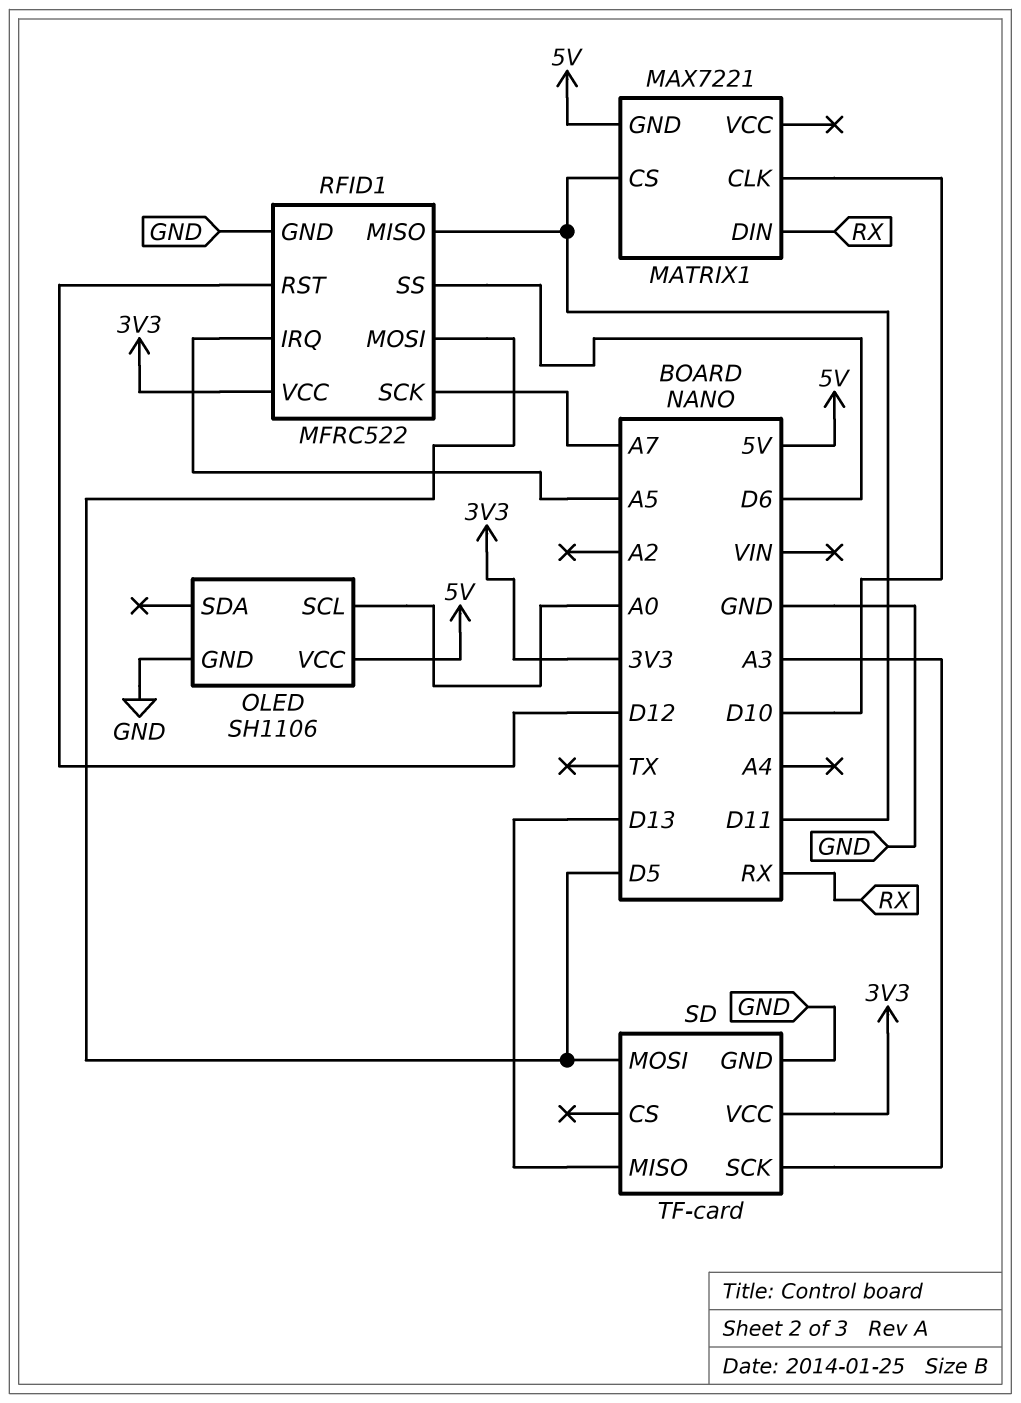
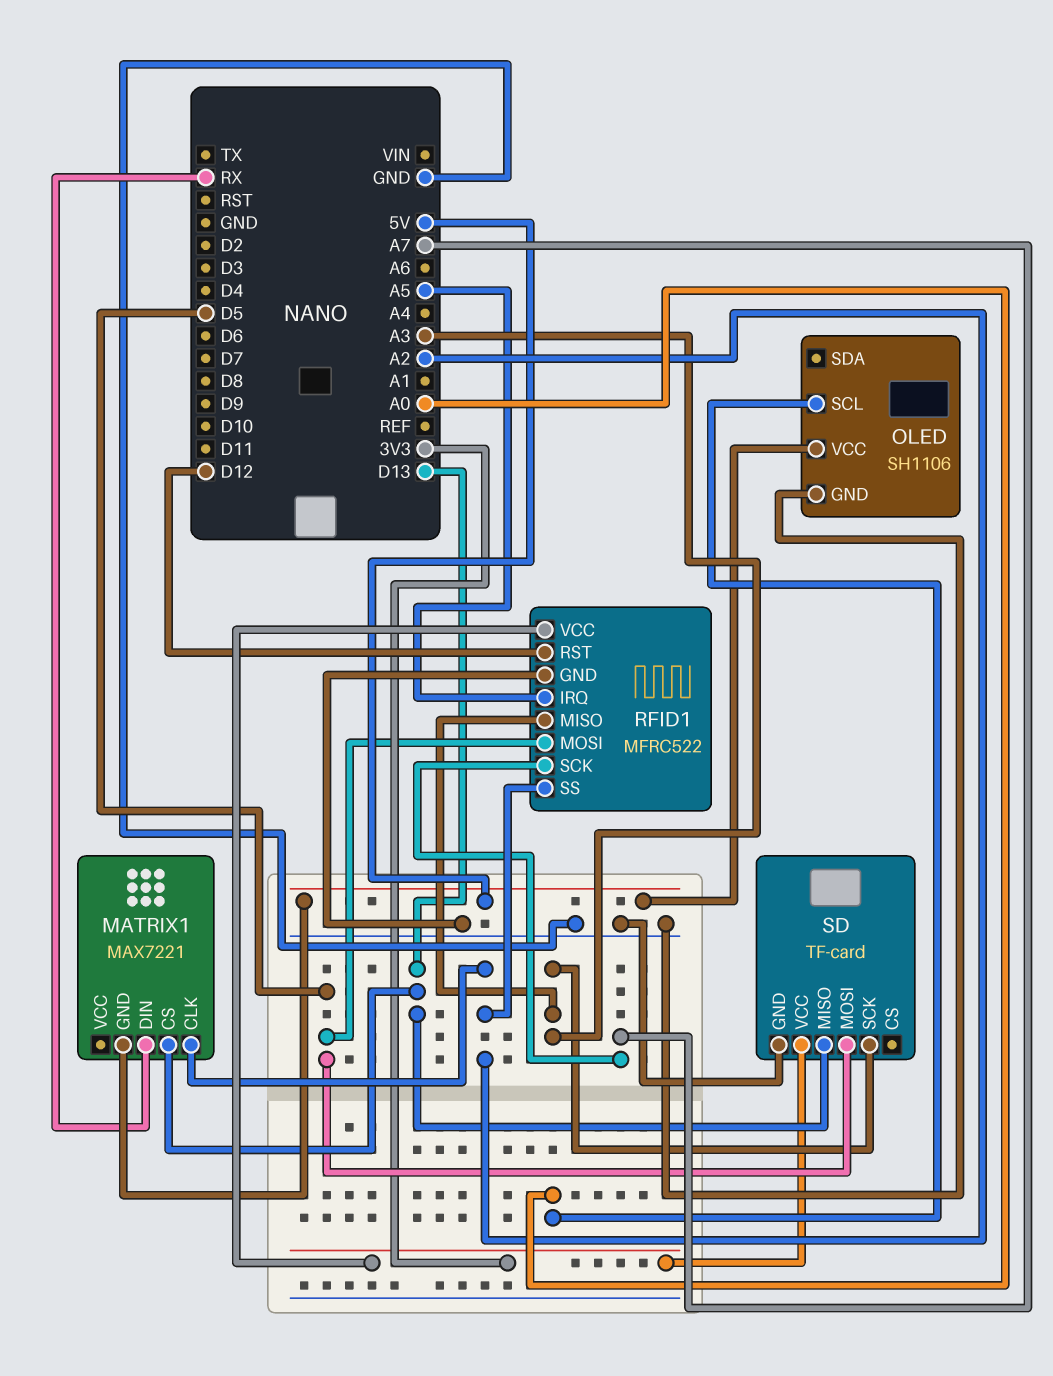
MATRIX1 pin CLK: D10 -> A2
MATRIX1 pin CS: D11 -> D13
RFID1 pin MISO: D11 -> A3
RFID1 pin SS: D6 -> A2

